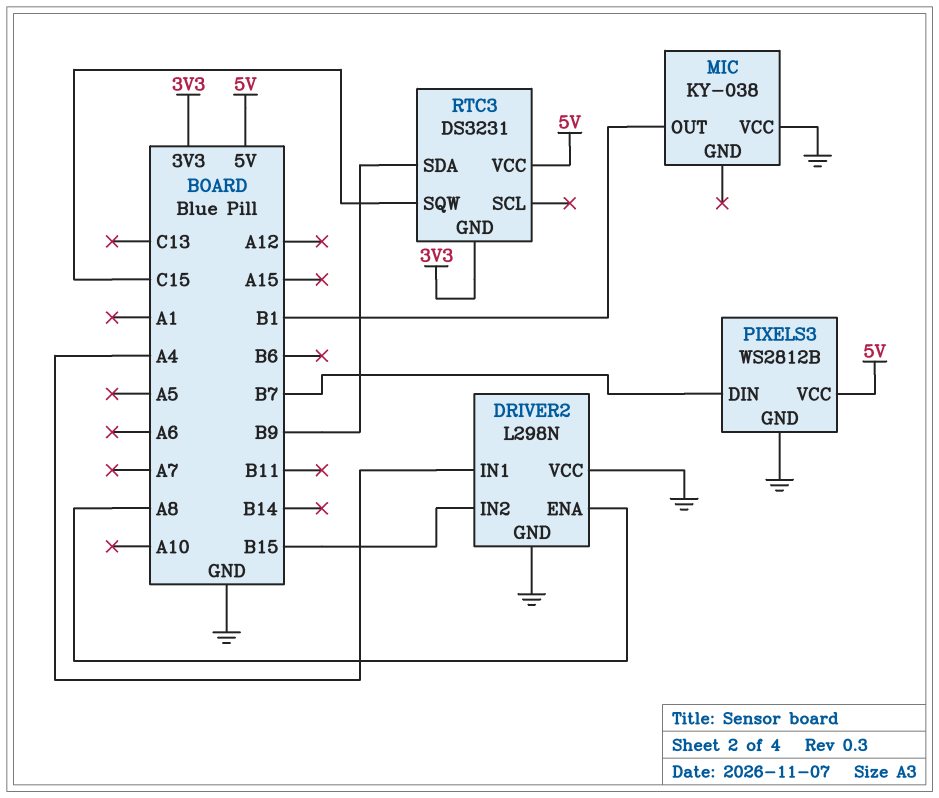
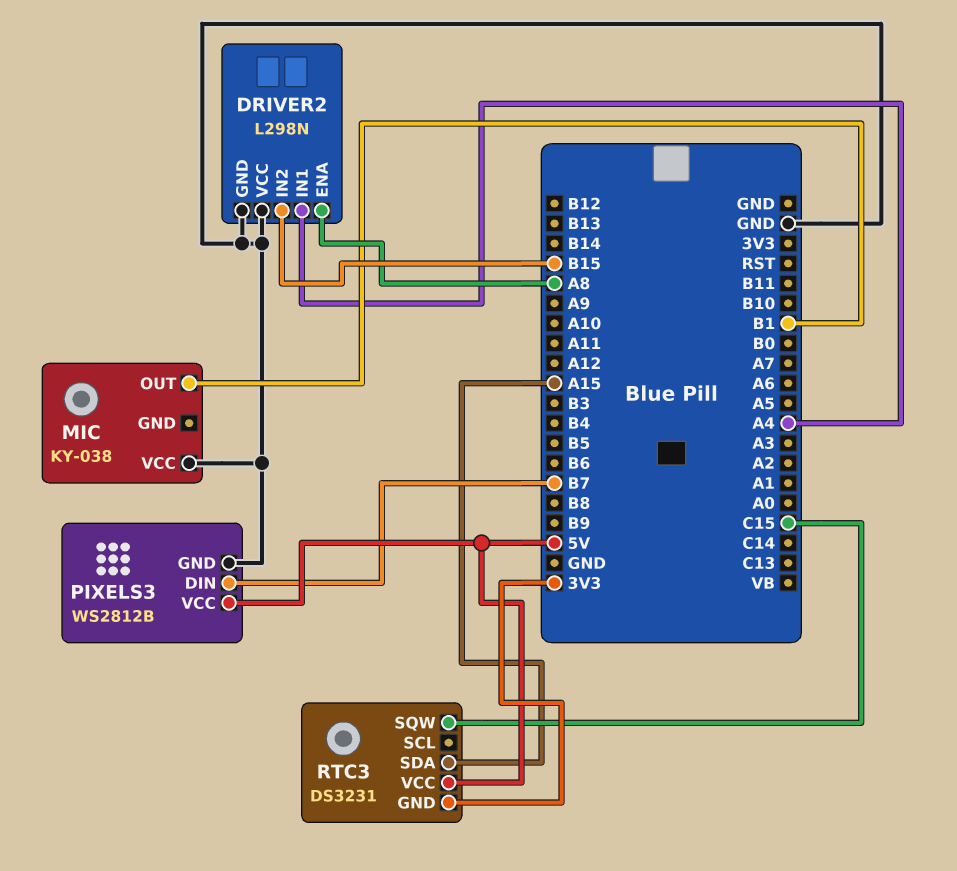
RTC3 pin SDA: B9 -> A15

